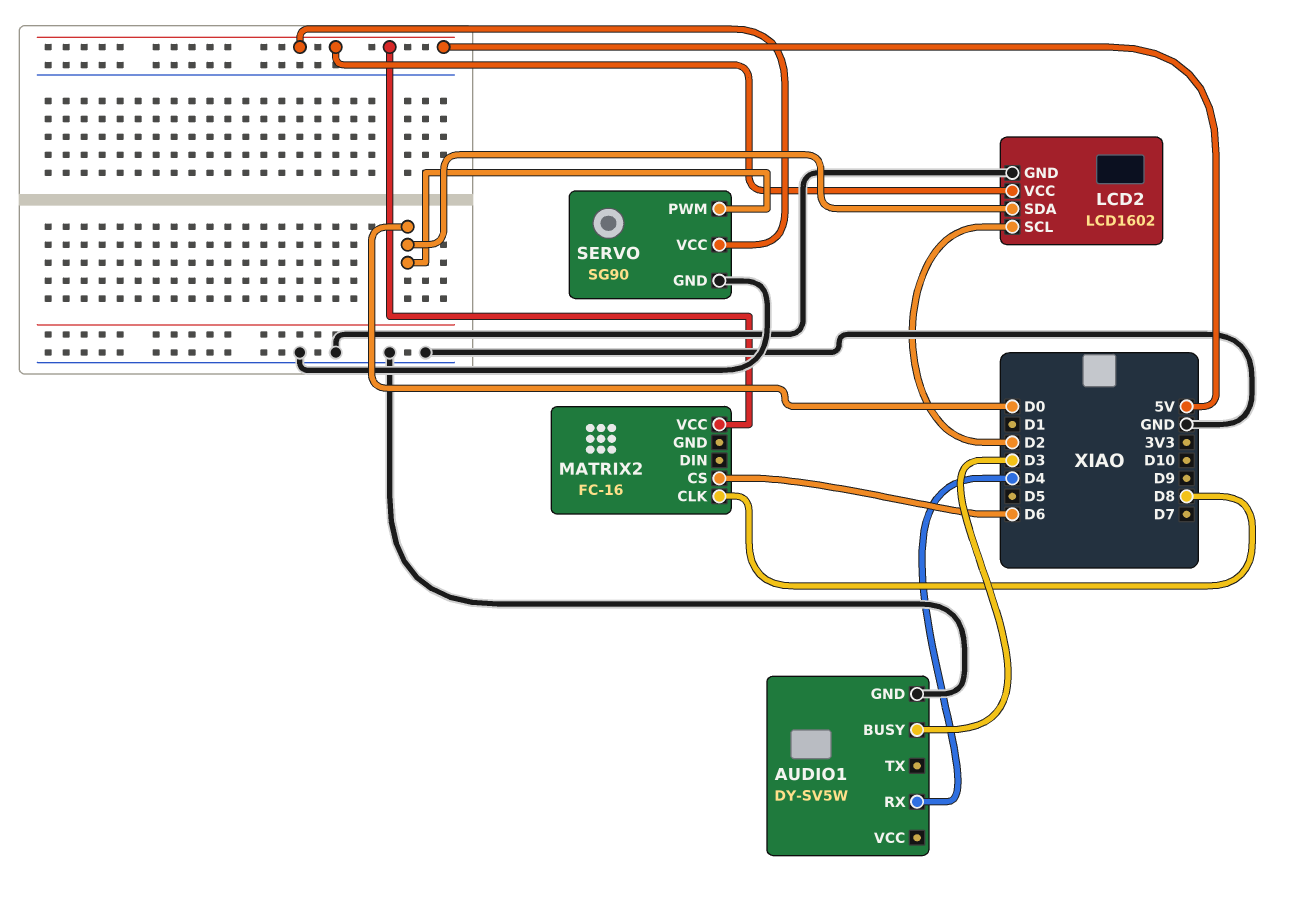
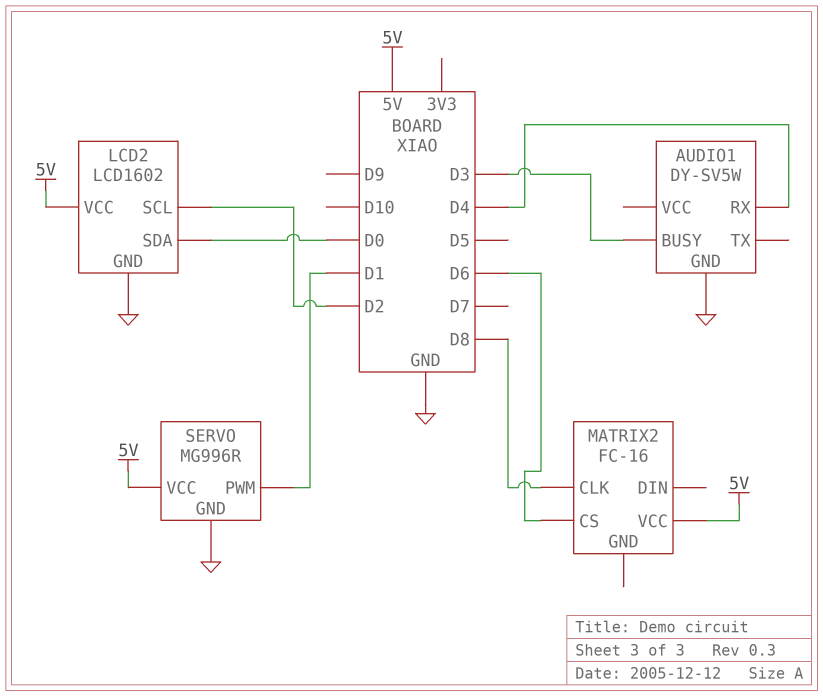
SERVO: SG90 -> MG996R
SERVO pin PWM: D0 -> D1

